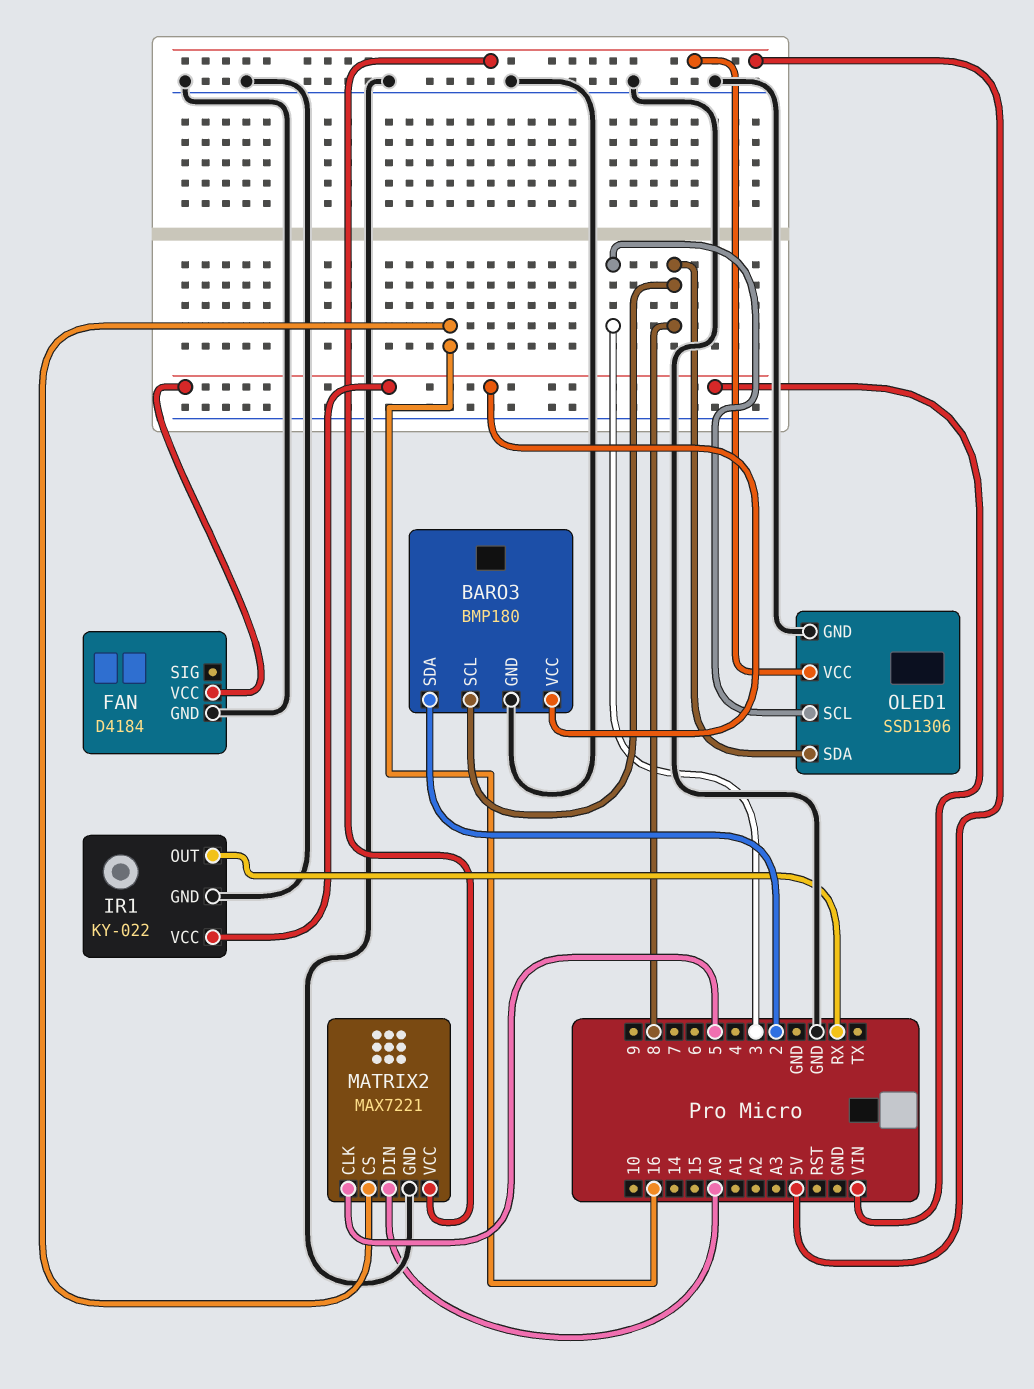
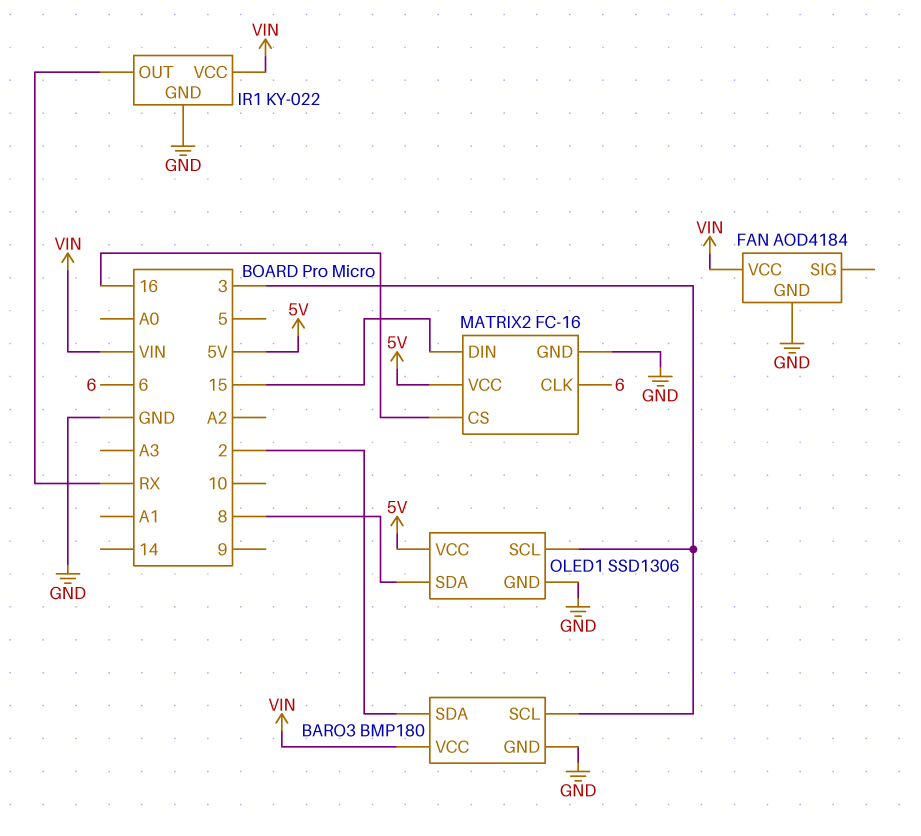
BARO3 pin SCL: 8 -> 3
FAN: D4184 -> AOD4184
MATRIX2: MAX7221 -> FC-16
MATRIX2 pin CLK: 5 -> 6
MATRIX2 pin DIN: A0 -> 15

